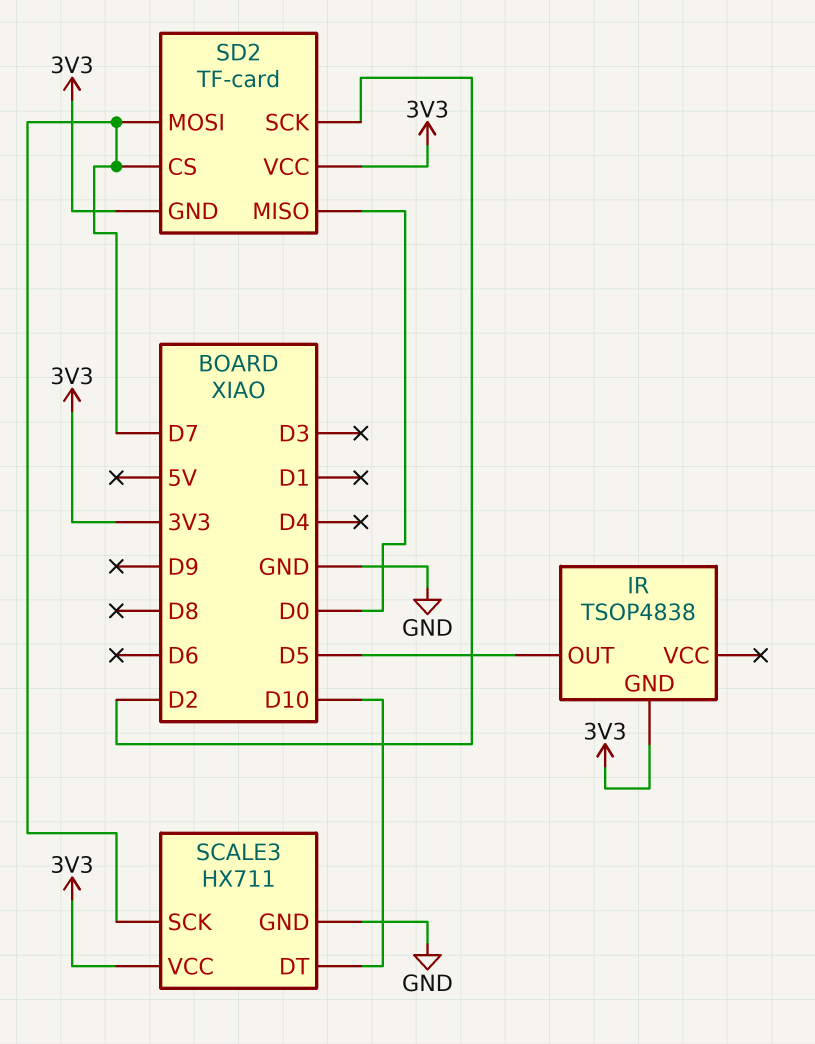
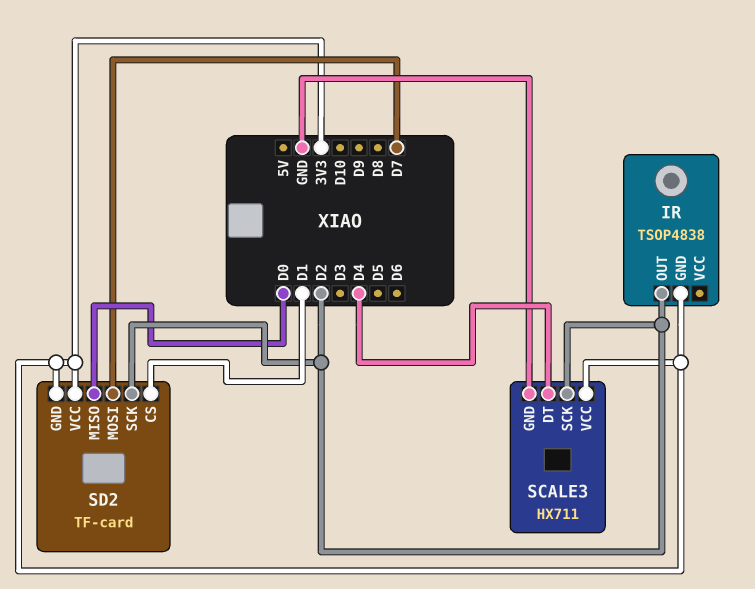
IR pin OUT: D5 -> D2
SCALE3 pin DT: D10 -> D4
SCALE3 pin SCK: D7 -> D2
SD2 pin CS: D7 -> D1

